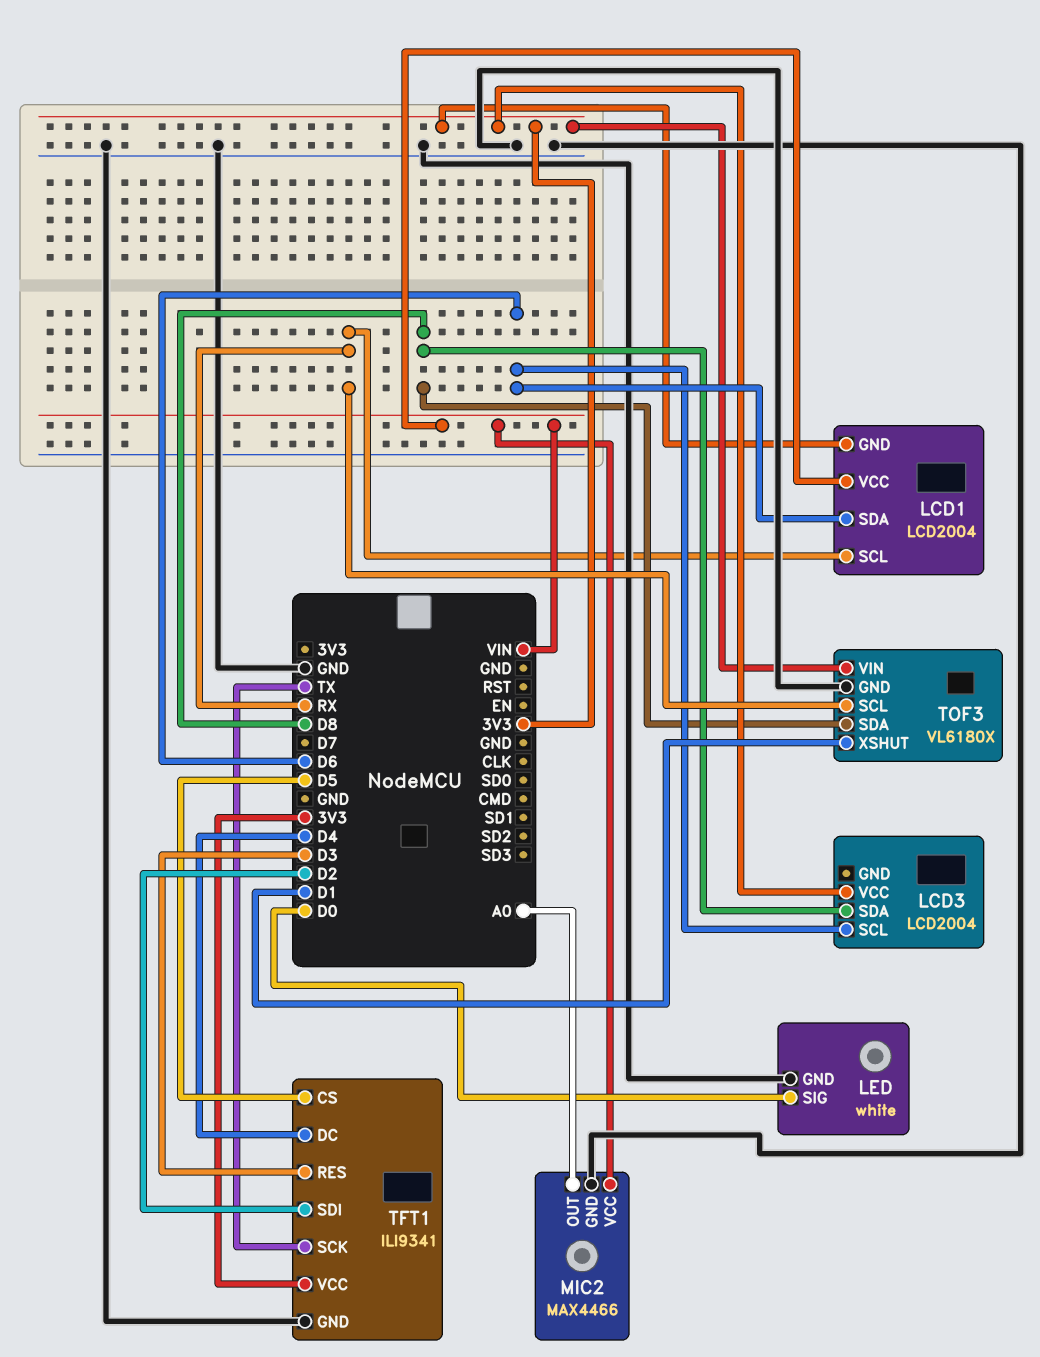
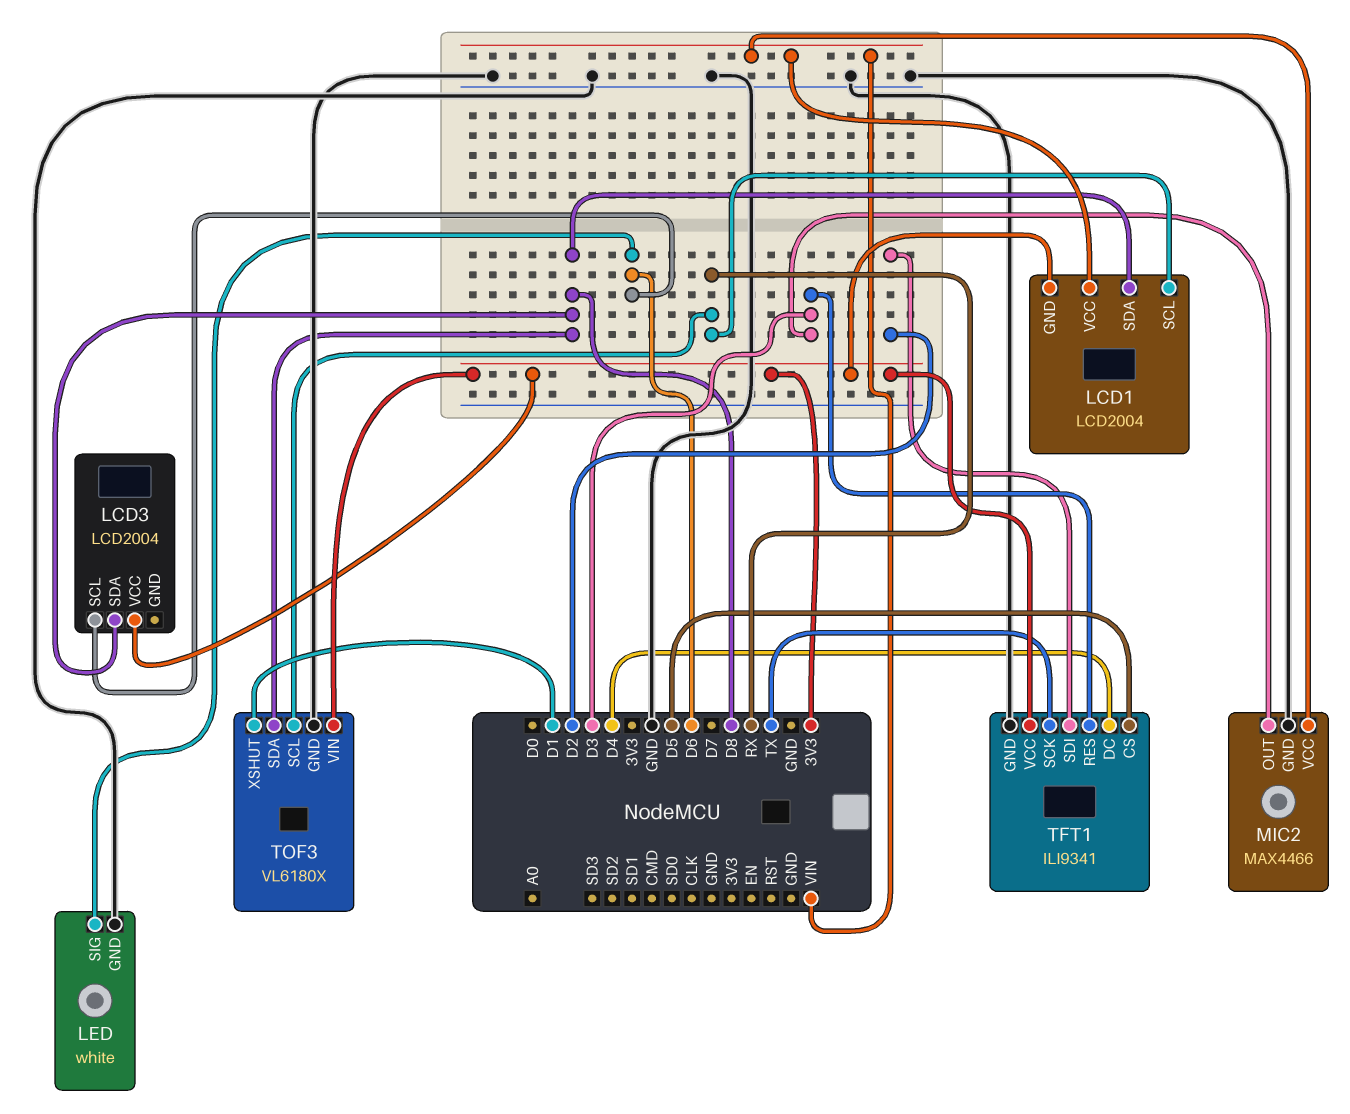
LCD1 pin SDA: D6 -> D8
LED pin SIG: D0 -> D6
MIC2 pin OUT: A0 -> D3

